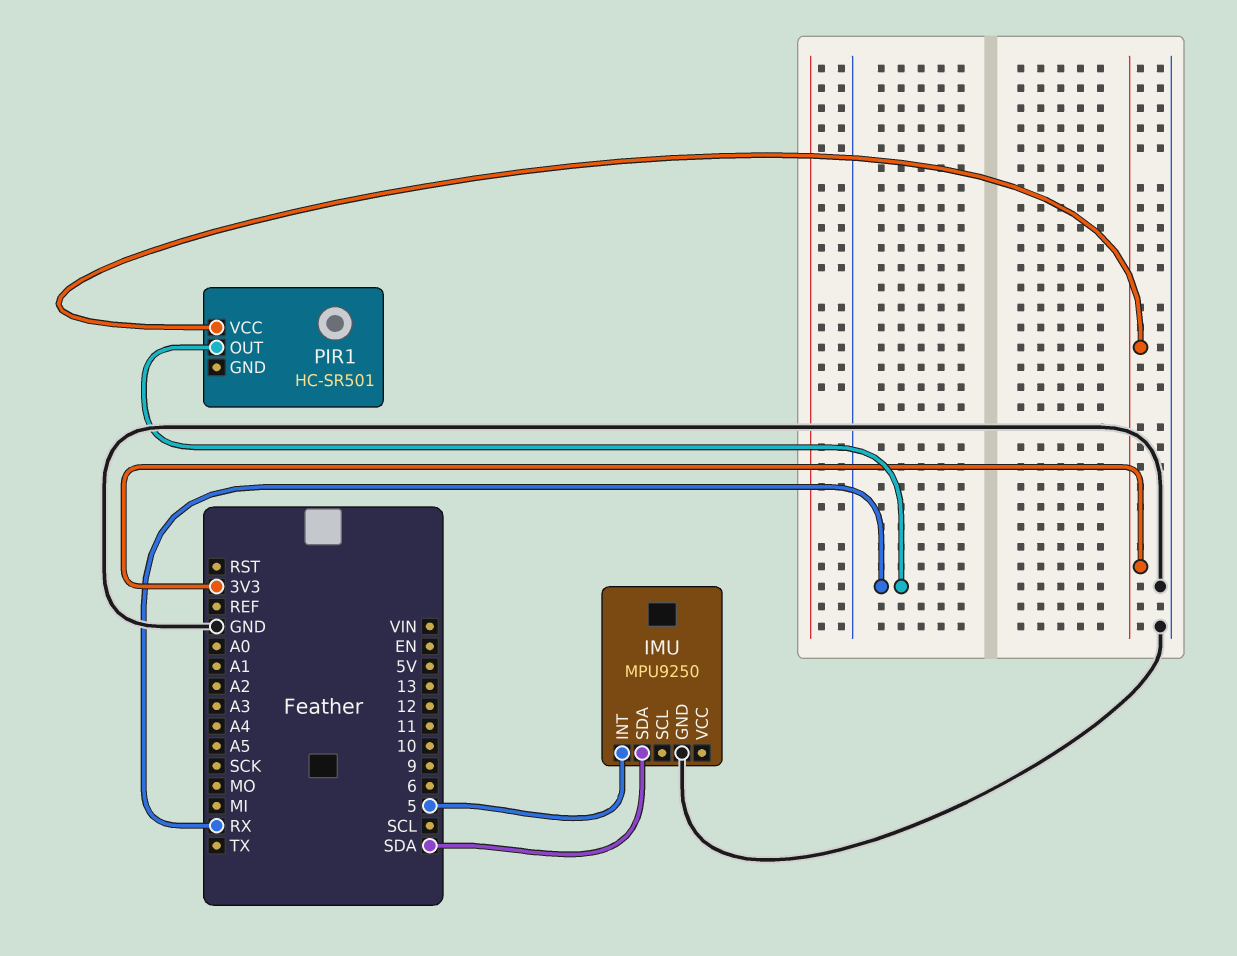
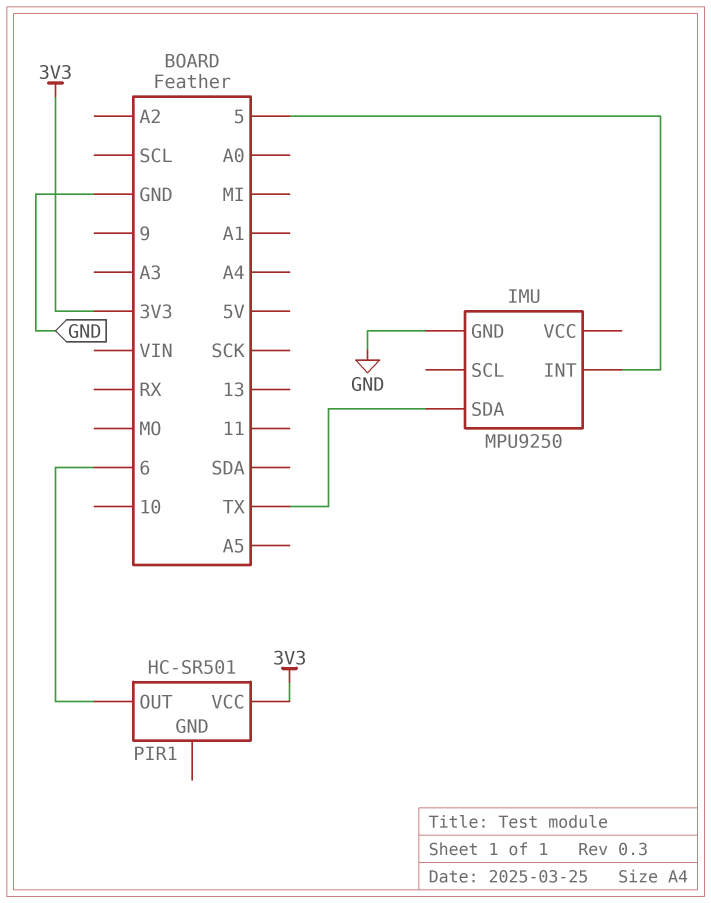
IMU pin SDA: SDA -> TX
PIR1 pin OUT: RX -> 6

